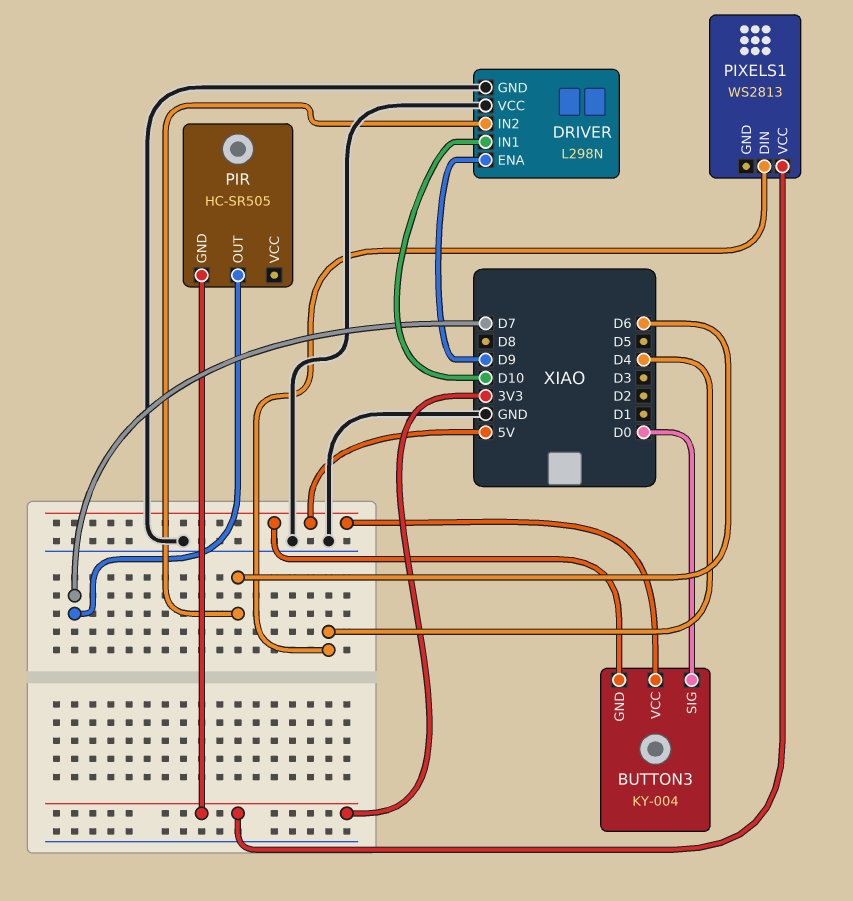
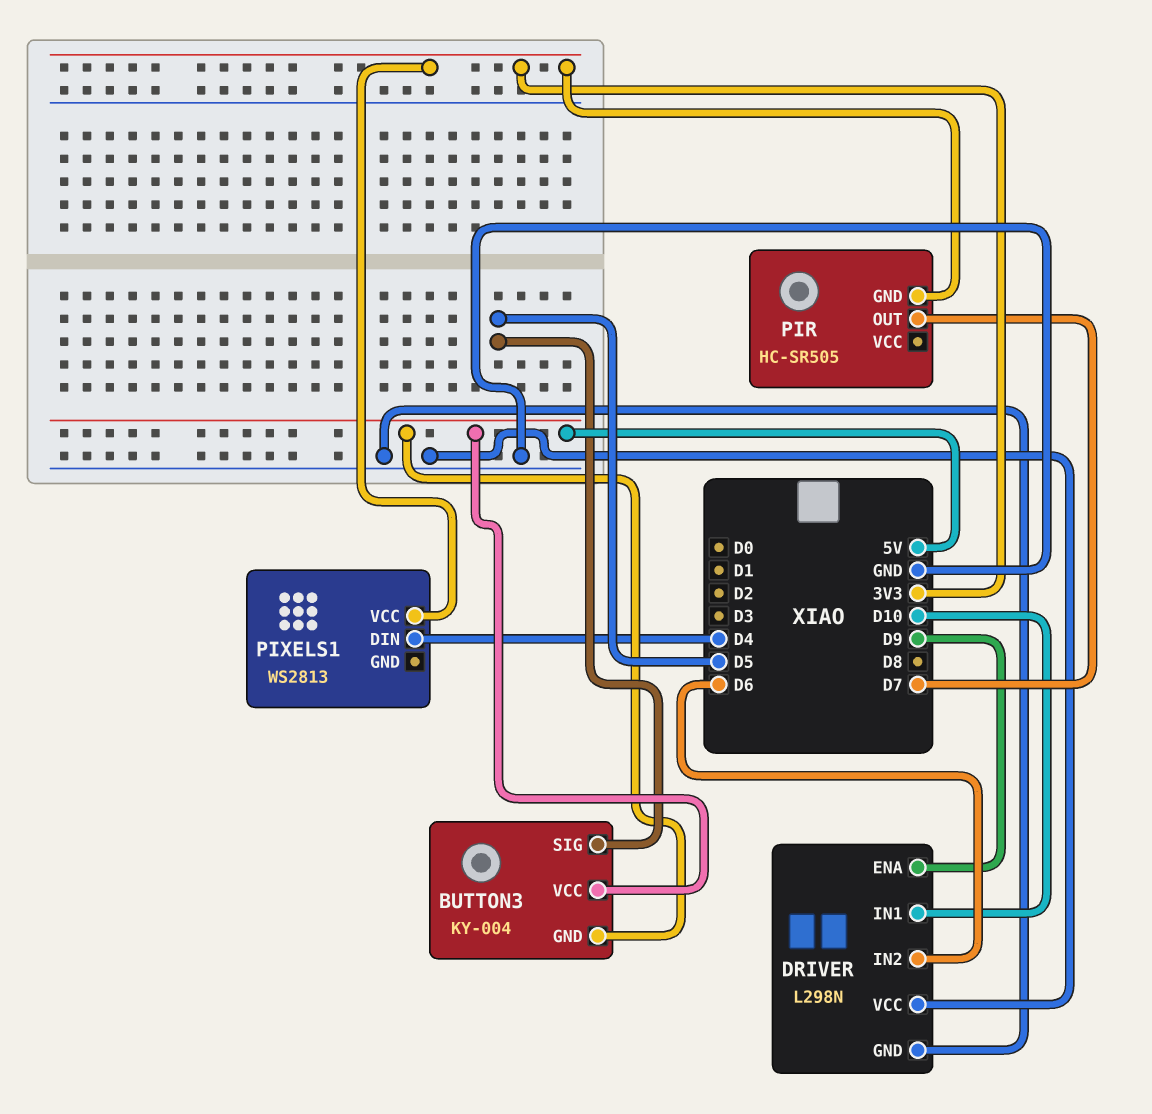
BUTTON3 pin SIG: D0 -> D5

